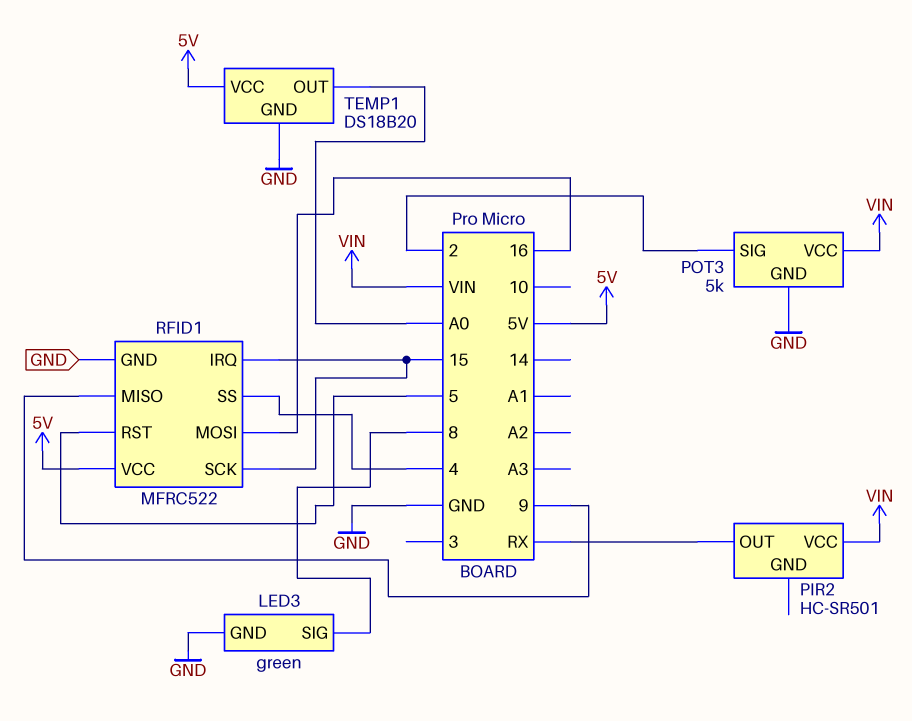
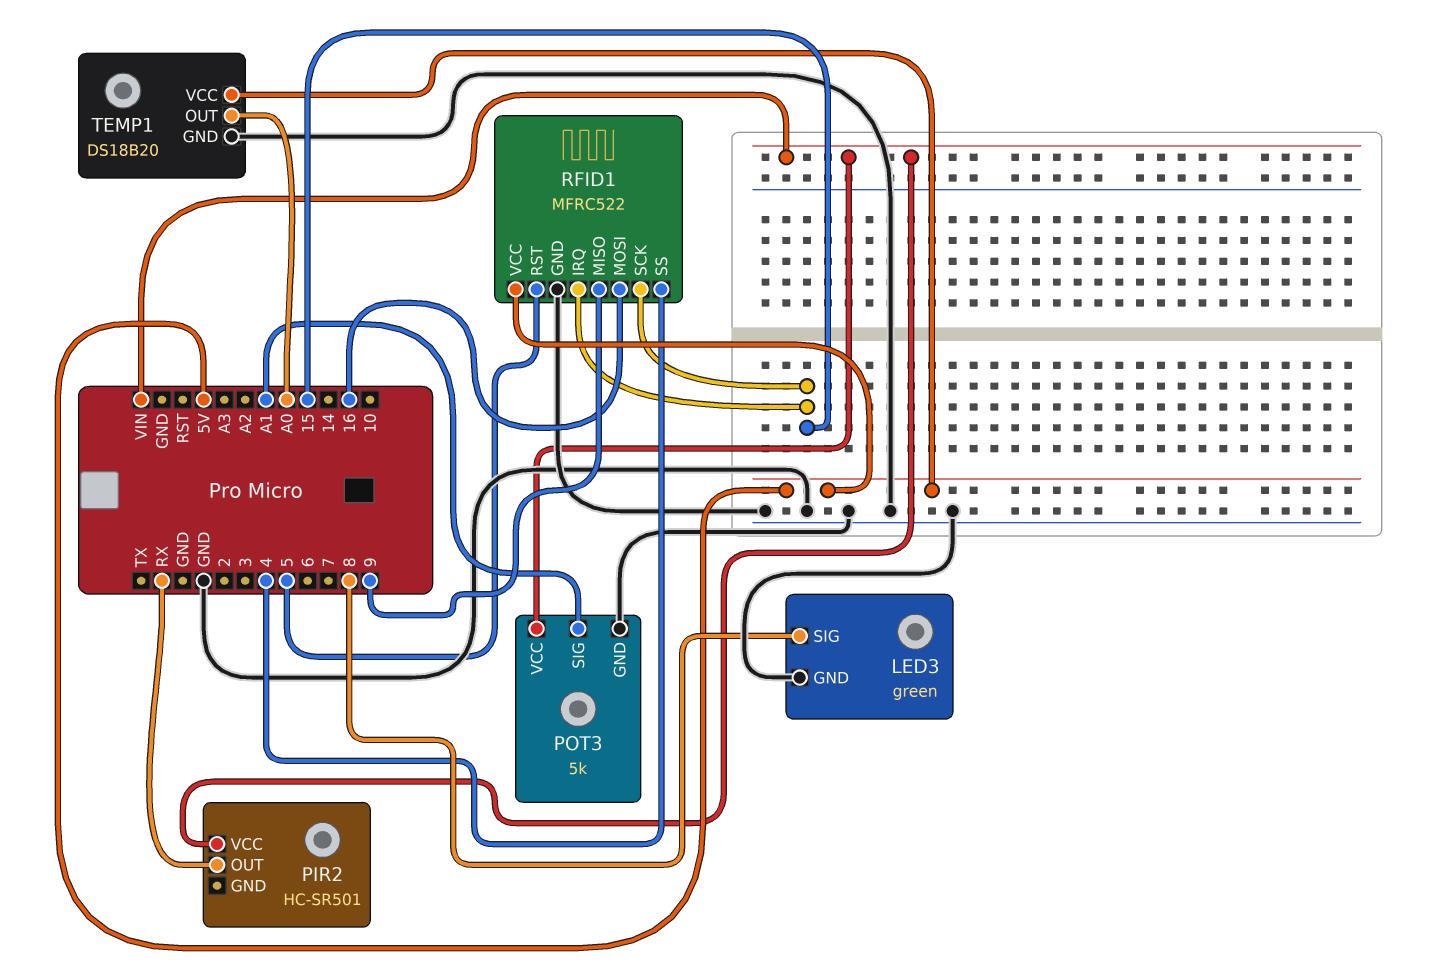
POT3 pin SIG: 2 -> A1

